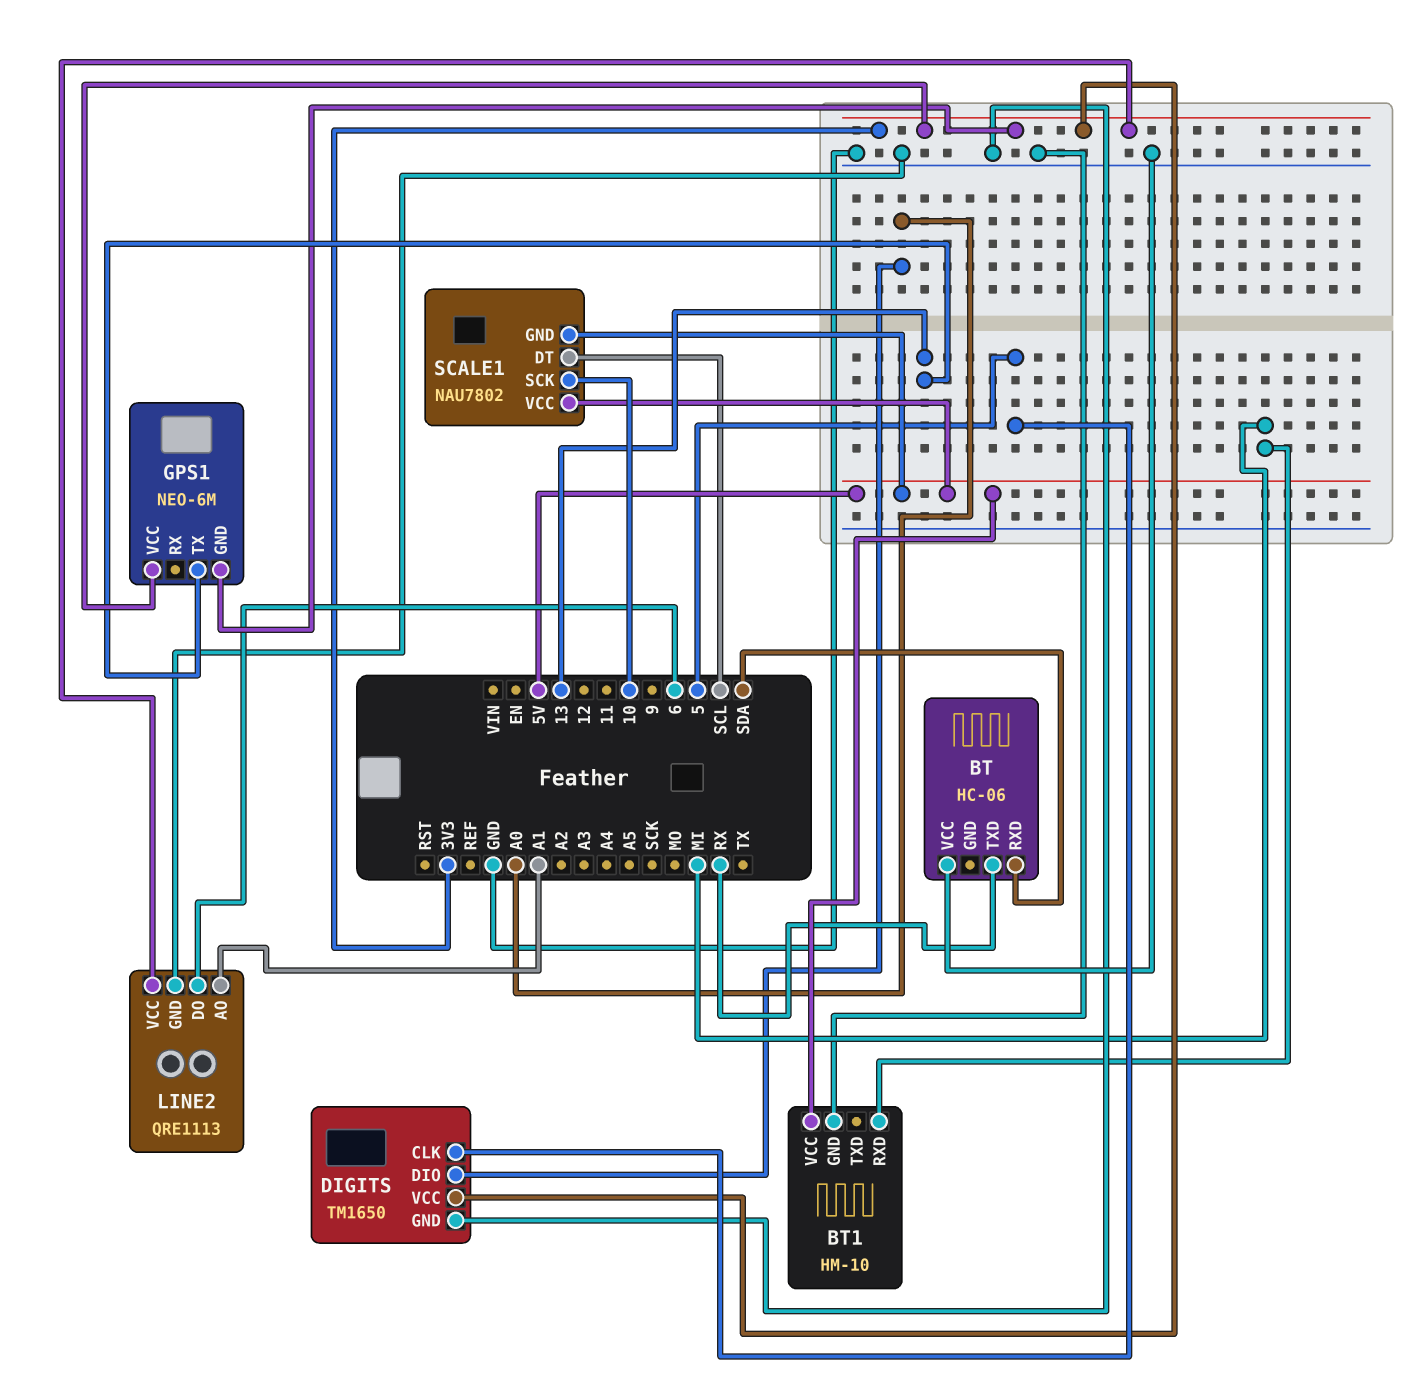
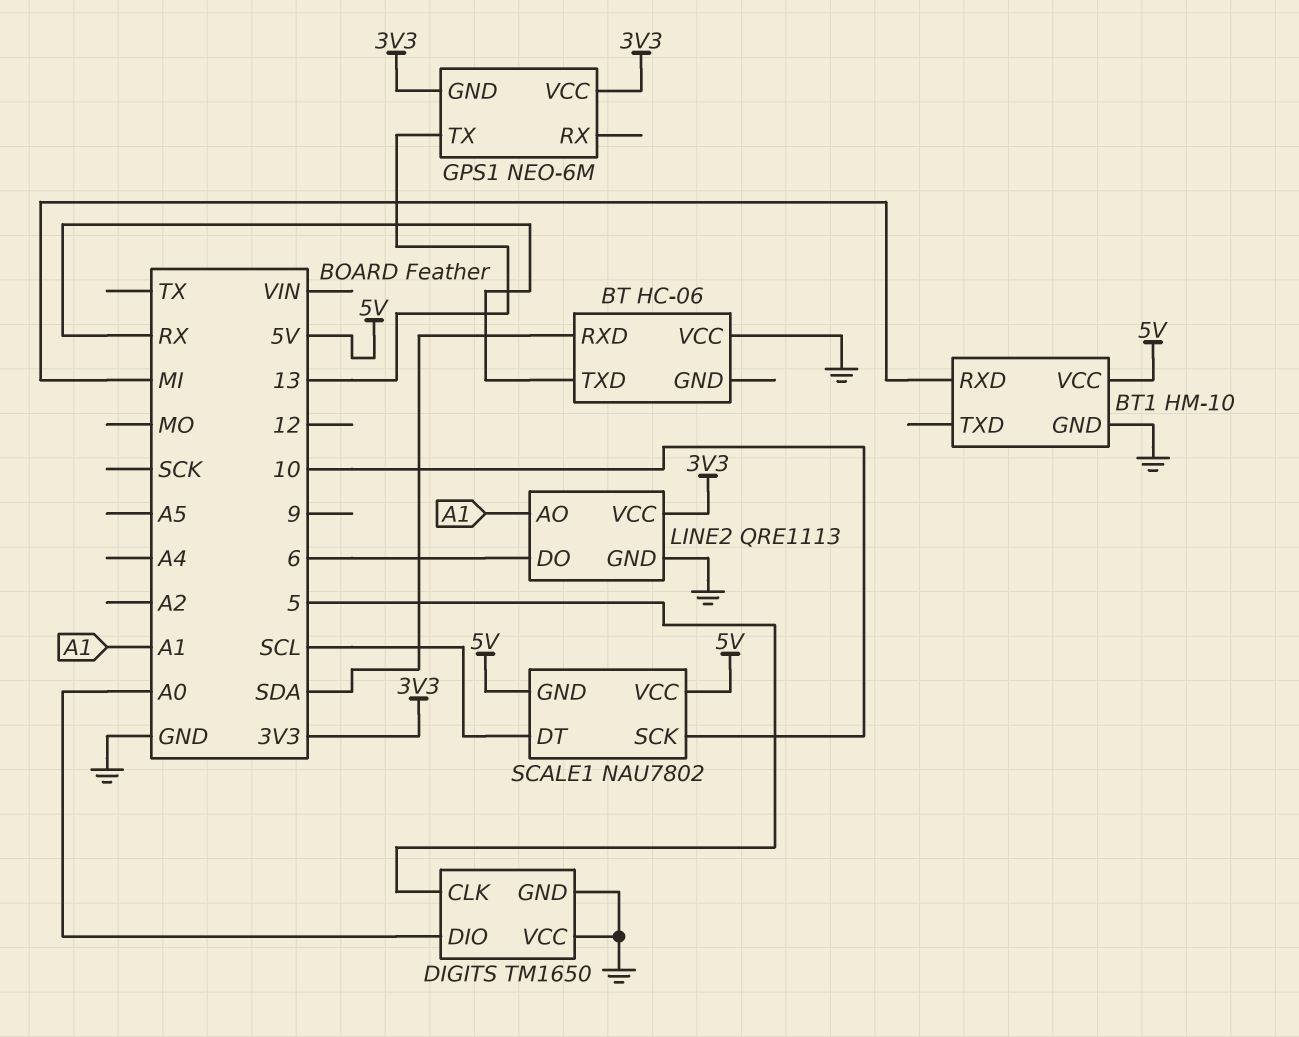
DIGITS pin VCC: 3V3 -> GND

